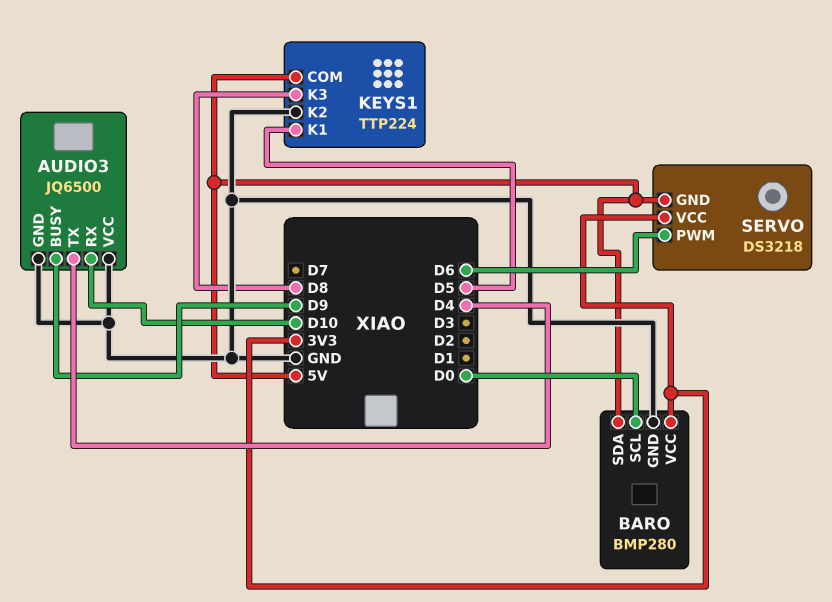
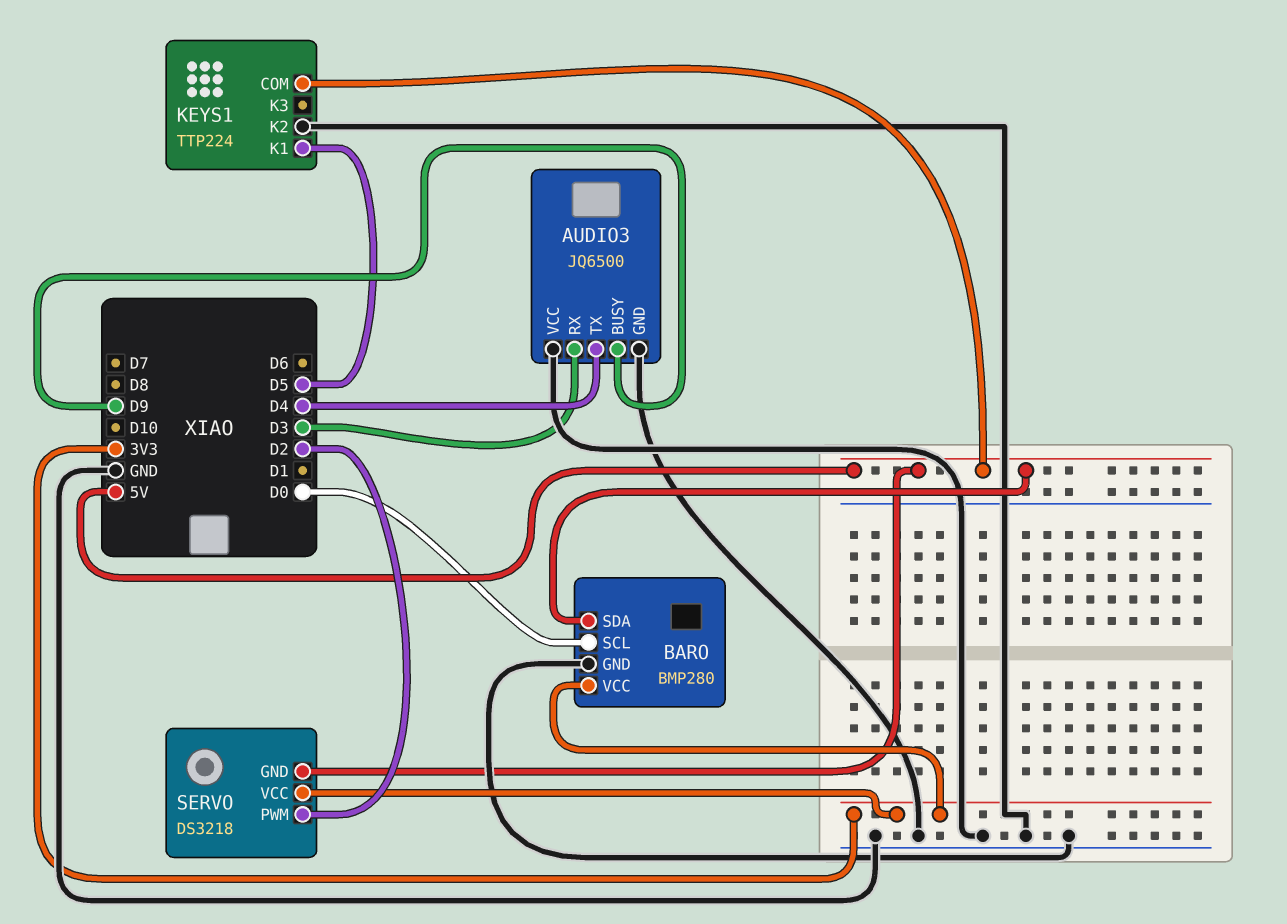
AUDIO3 pin RX: D10 -> D3
KEYS1 pin K3: D8 -> none
SERVO pin PWM: D6 -> D2

